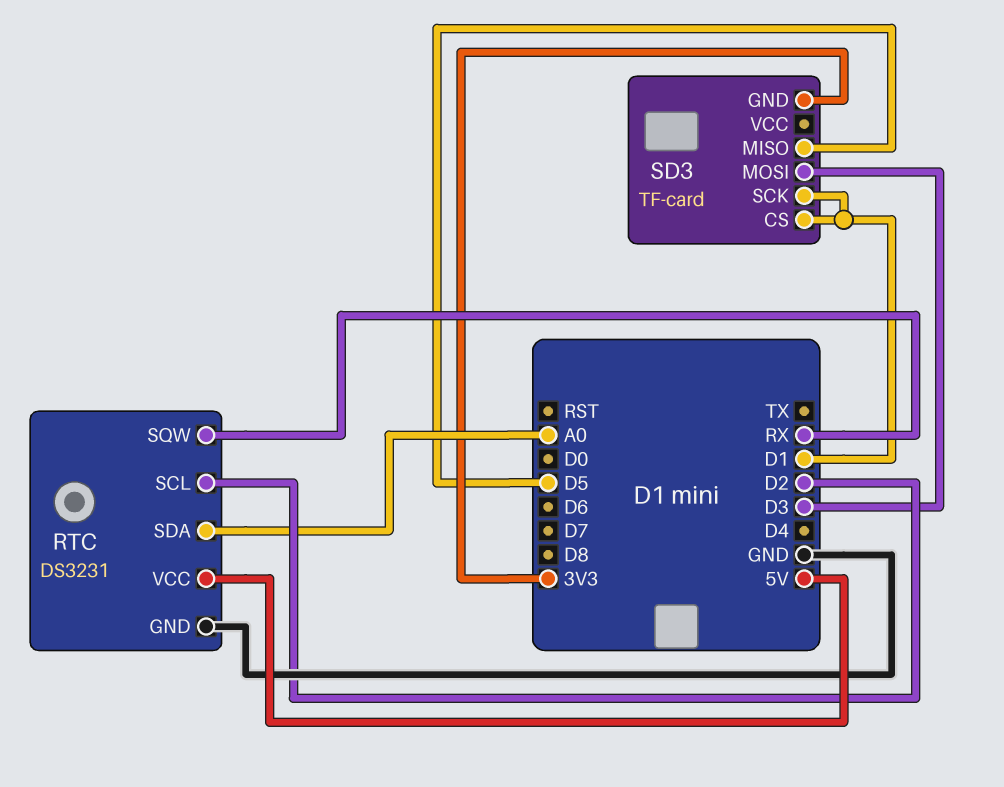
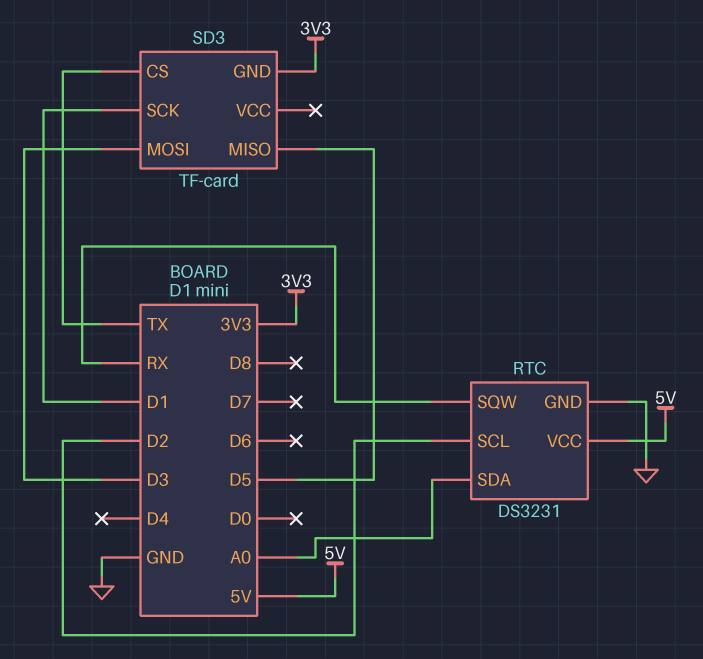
SD3 pin CS: D1 -> TX

